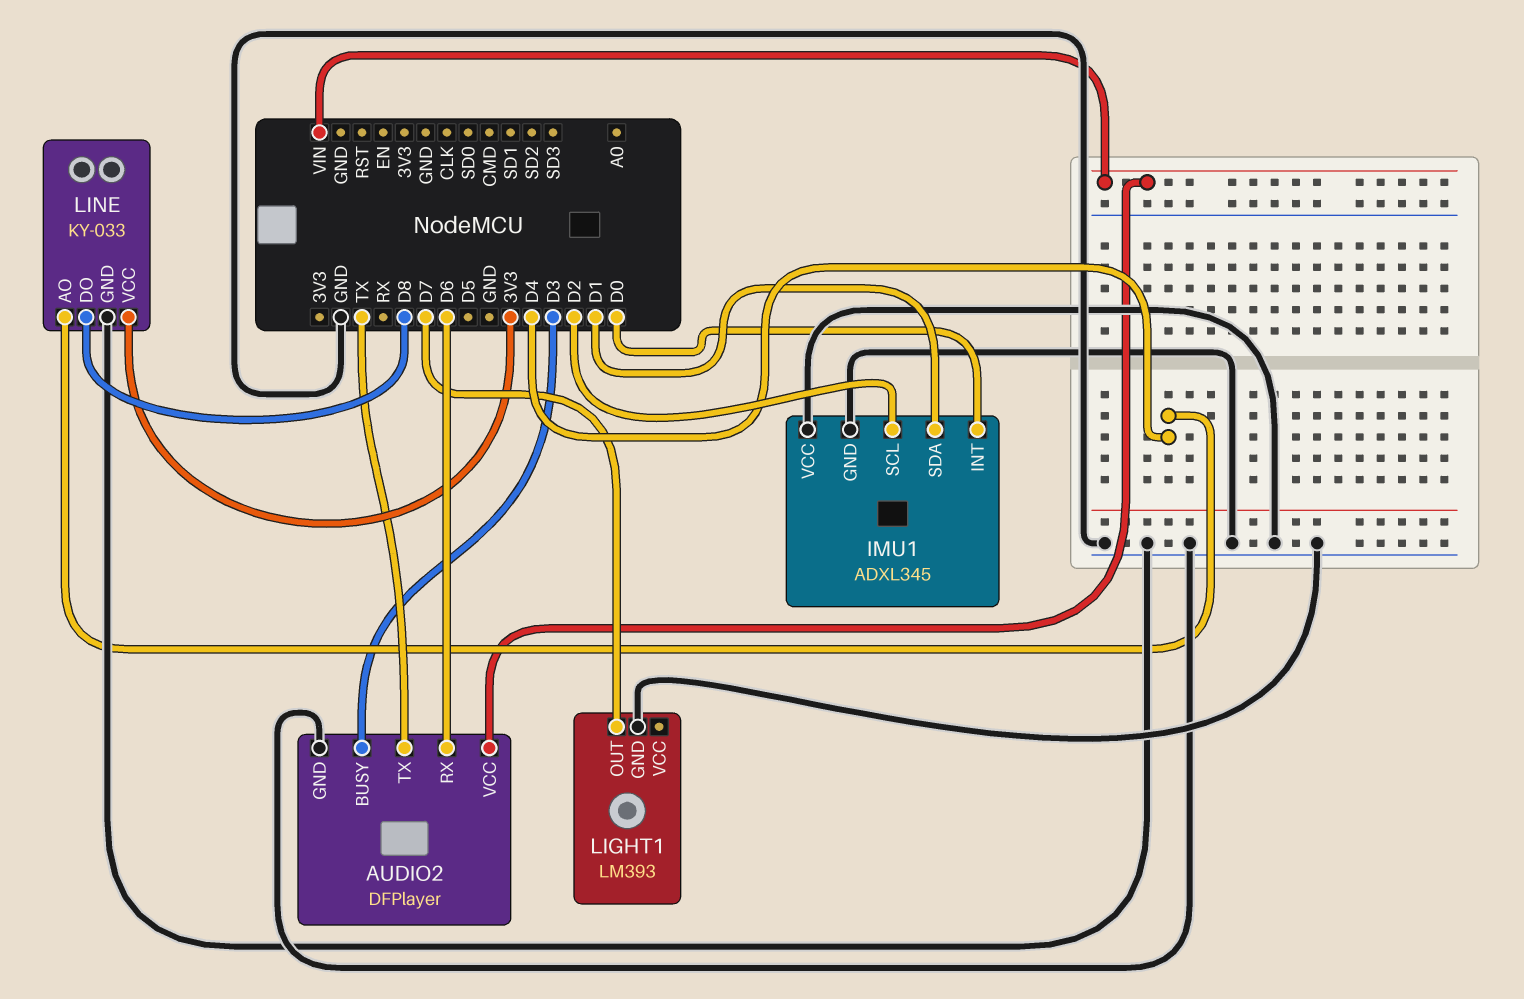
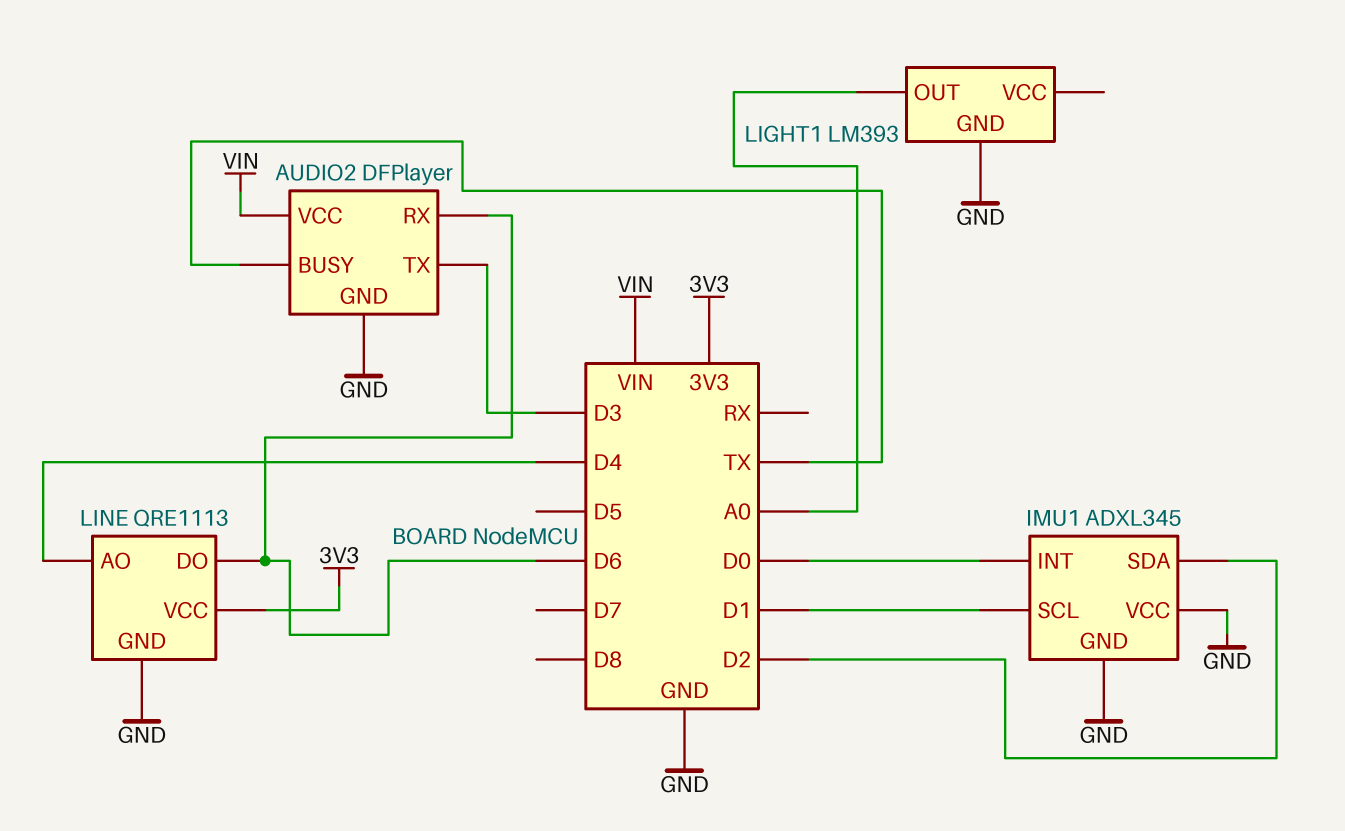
AUDIO2 pin BUSY: D3 -> TX
AUDIO2 pin TX: TX -> D3
IMU1 pin SCL: D2 -> D1
IMU1 pin SDA: D1 -> D2
LIGHT1 pin OUT: D7 -> A0
LINE: KY-033 -> QRE1113
LINE pin DO: D8 -> D6

